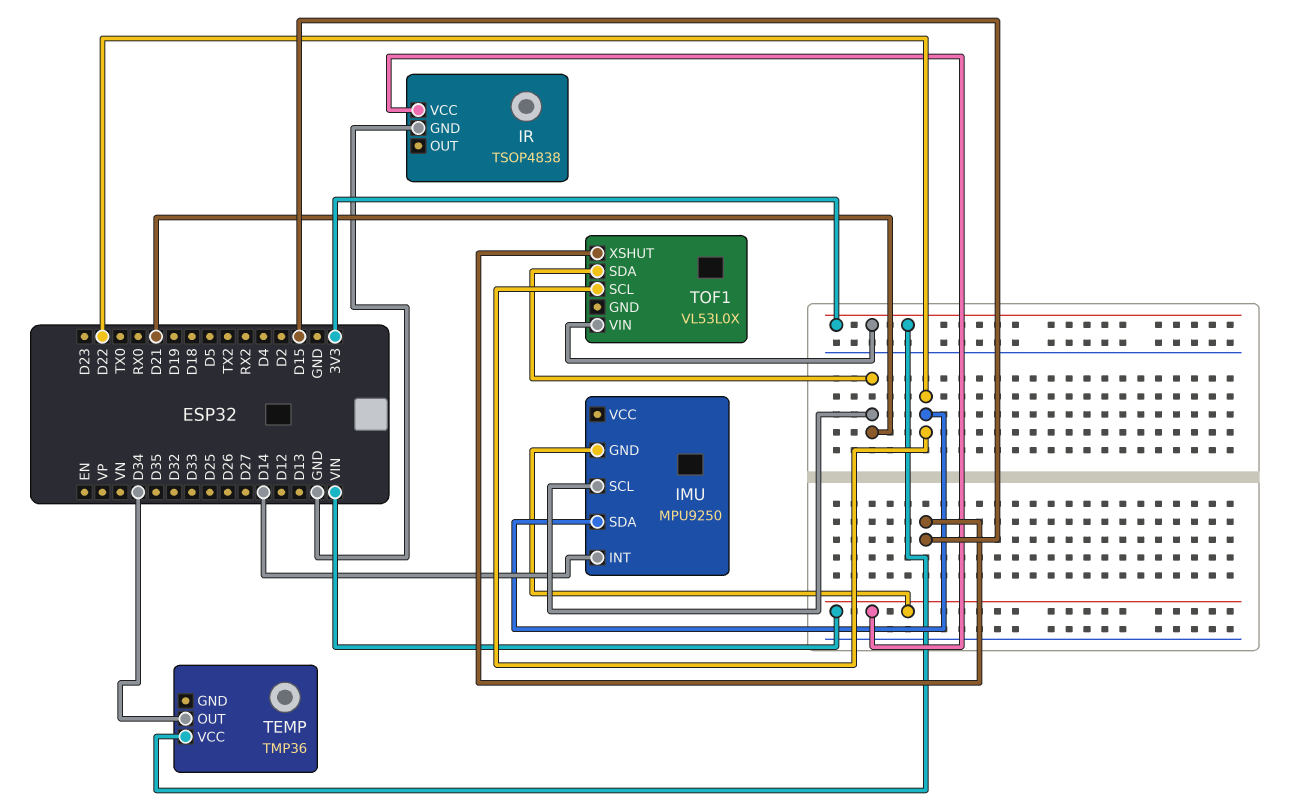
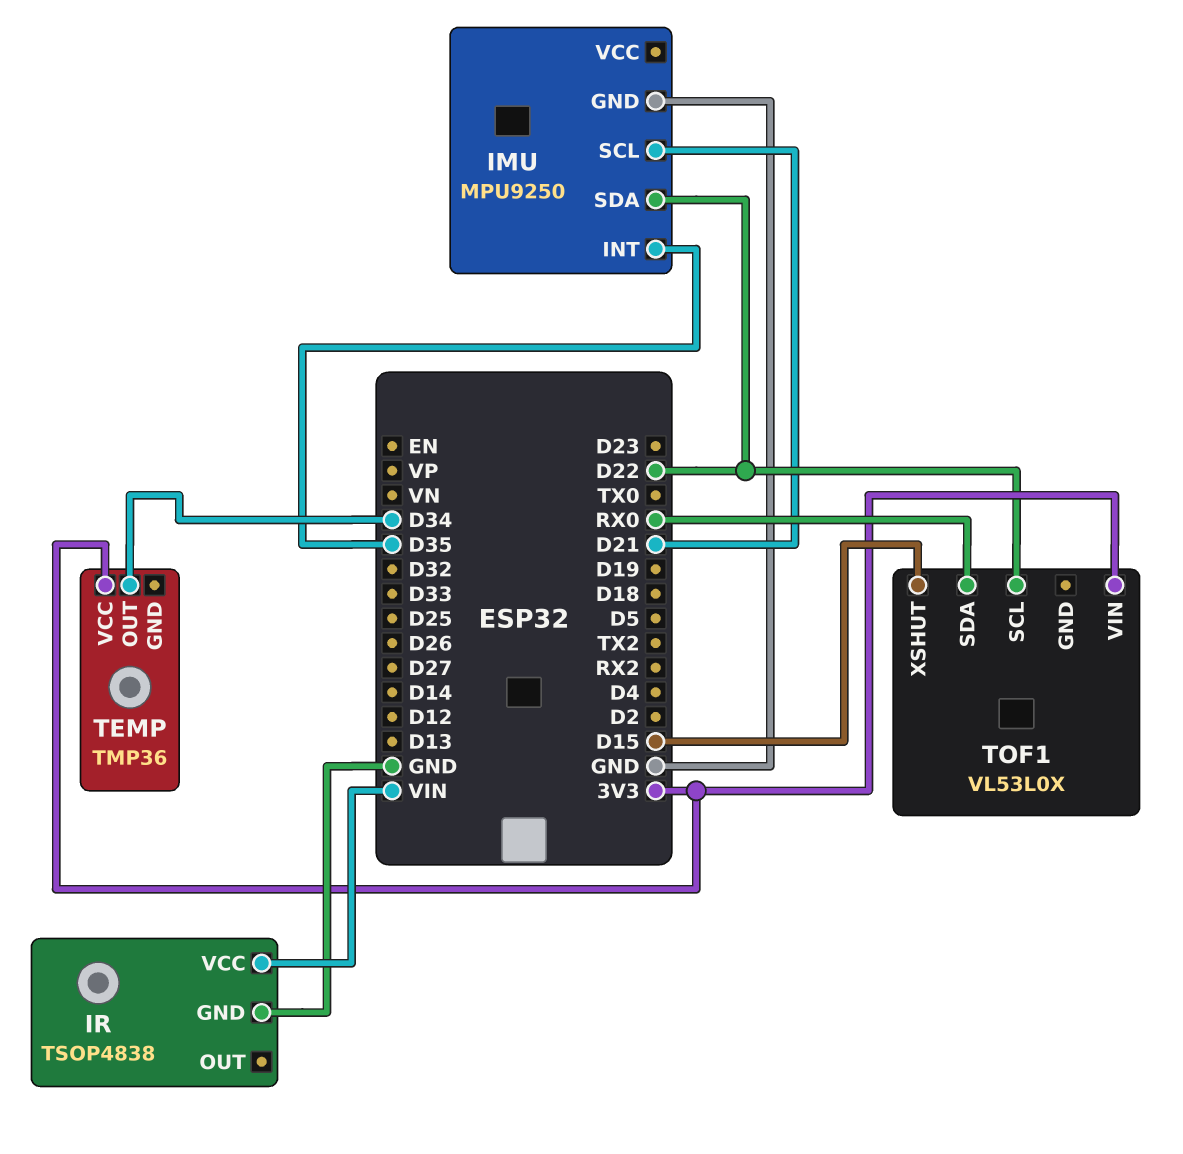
IMU pin GND: VIN -> GND
IMU pin INT: D14 -> D35
TOF1 pin SDA: D21 -> RX0

